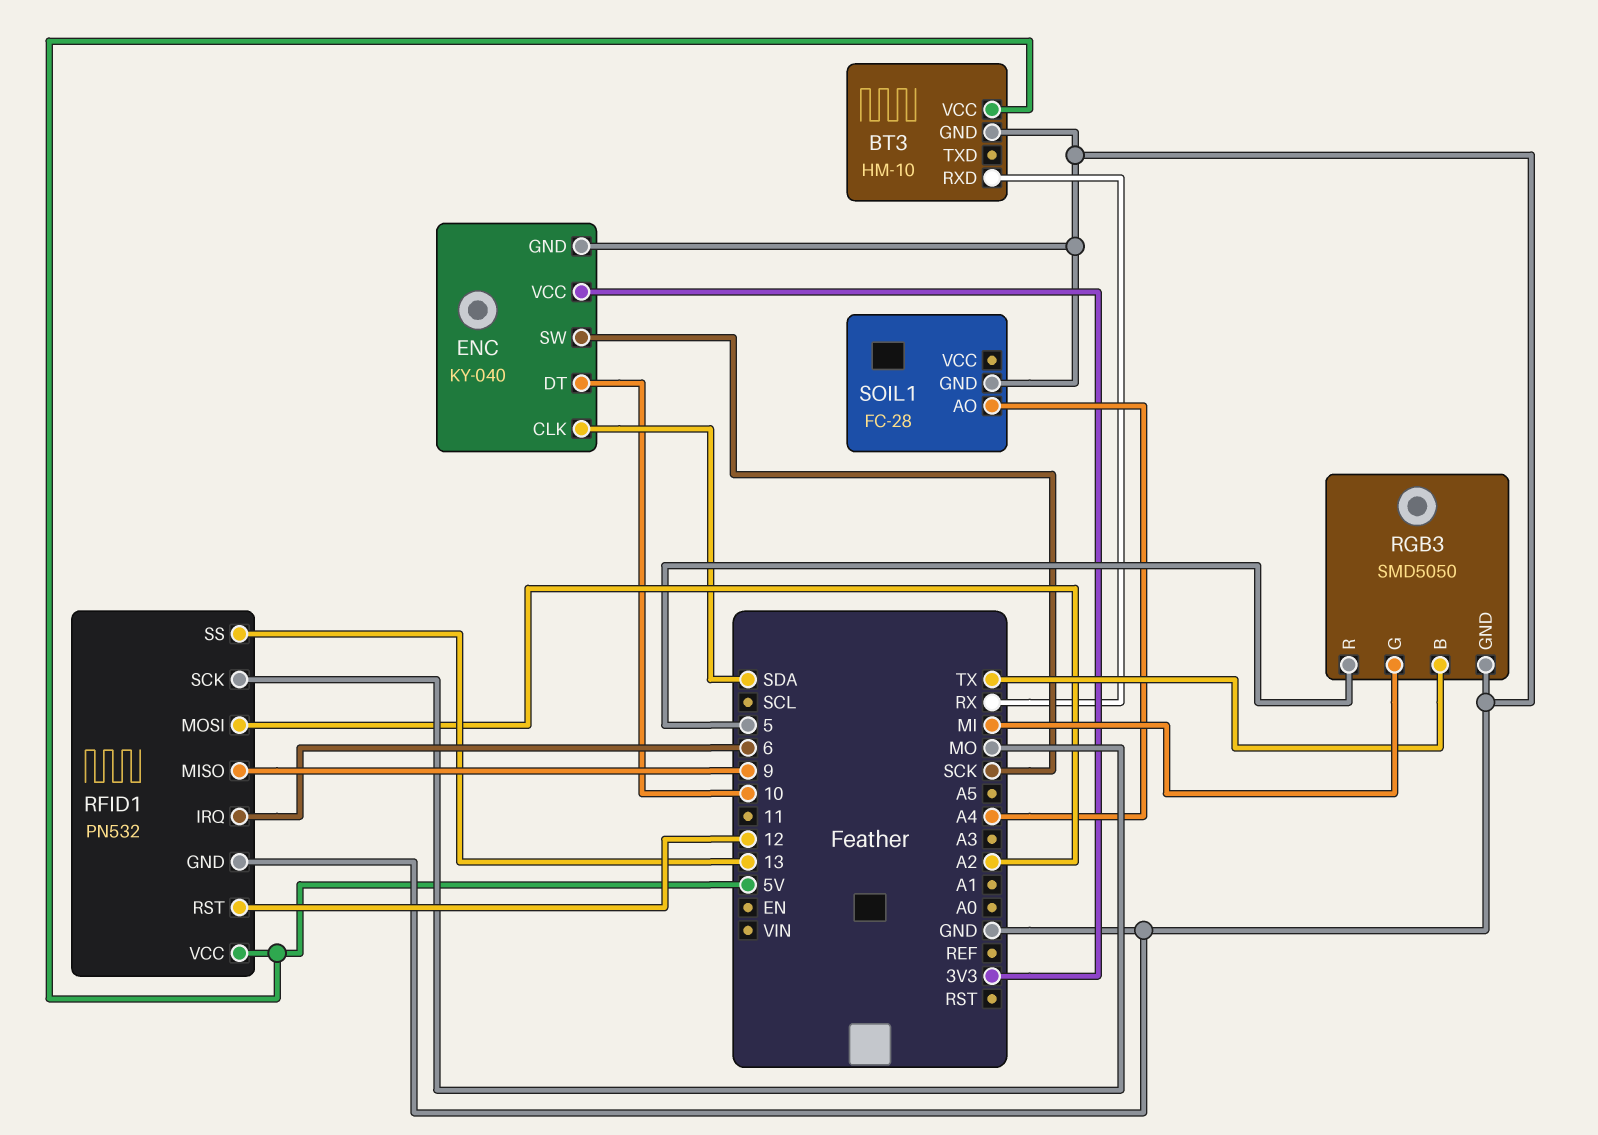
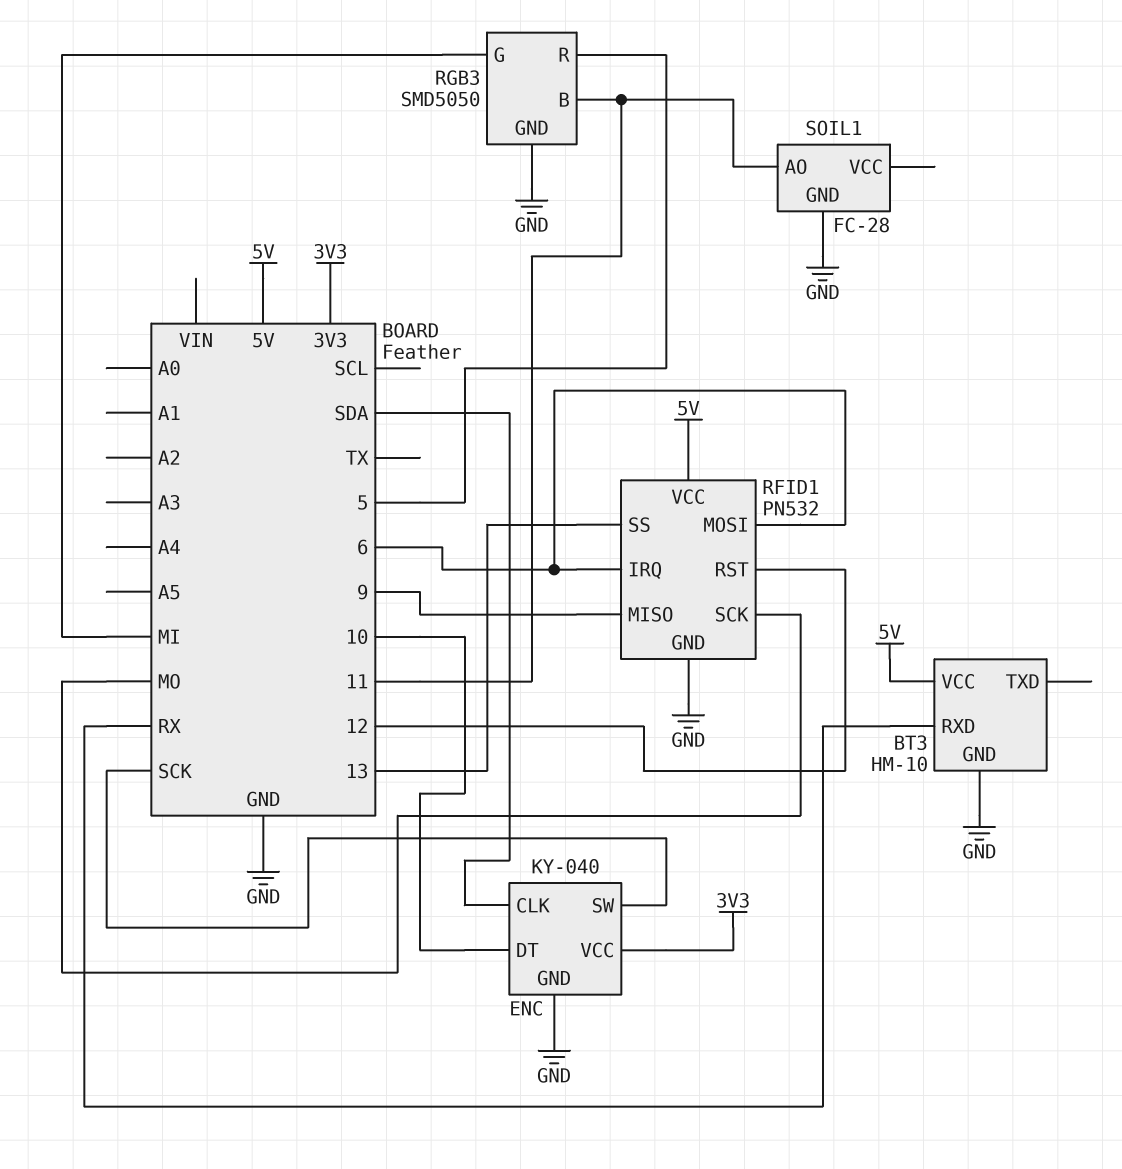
RFID1 pin MOSI: A2 -> 6
RGB3 pin B: TX -> 11
SOIL1 pin AO: A4 -> 11

